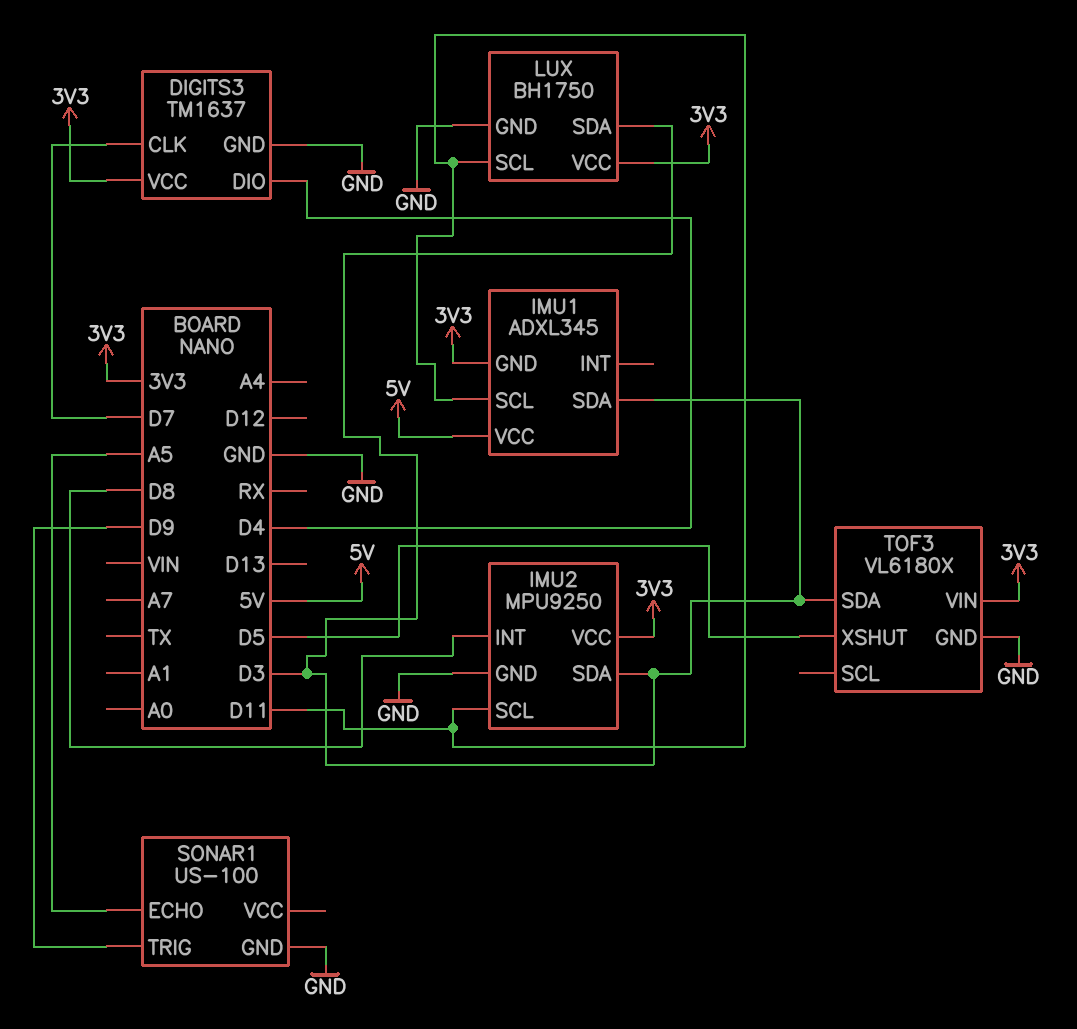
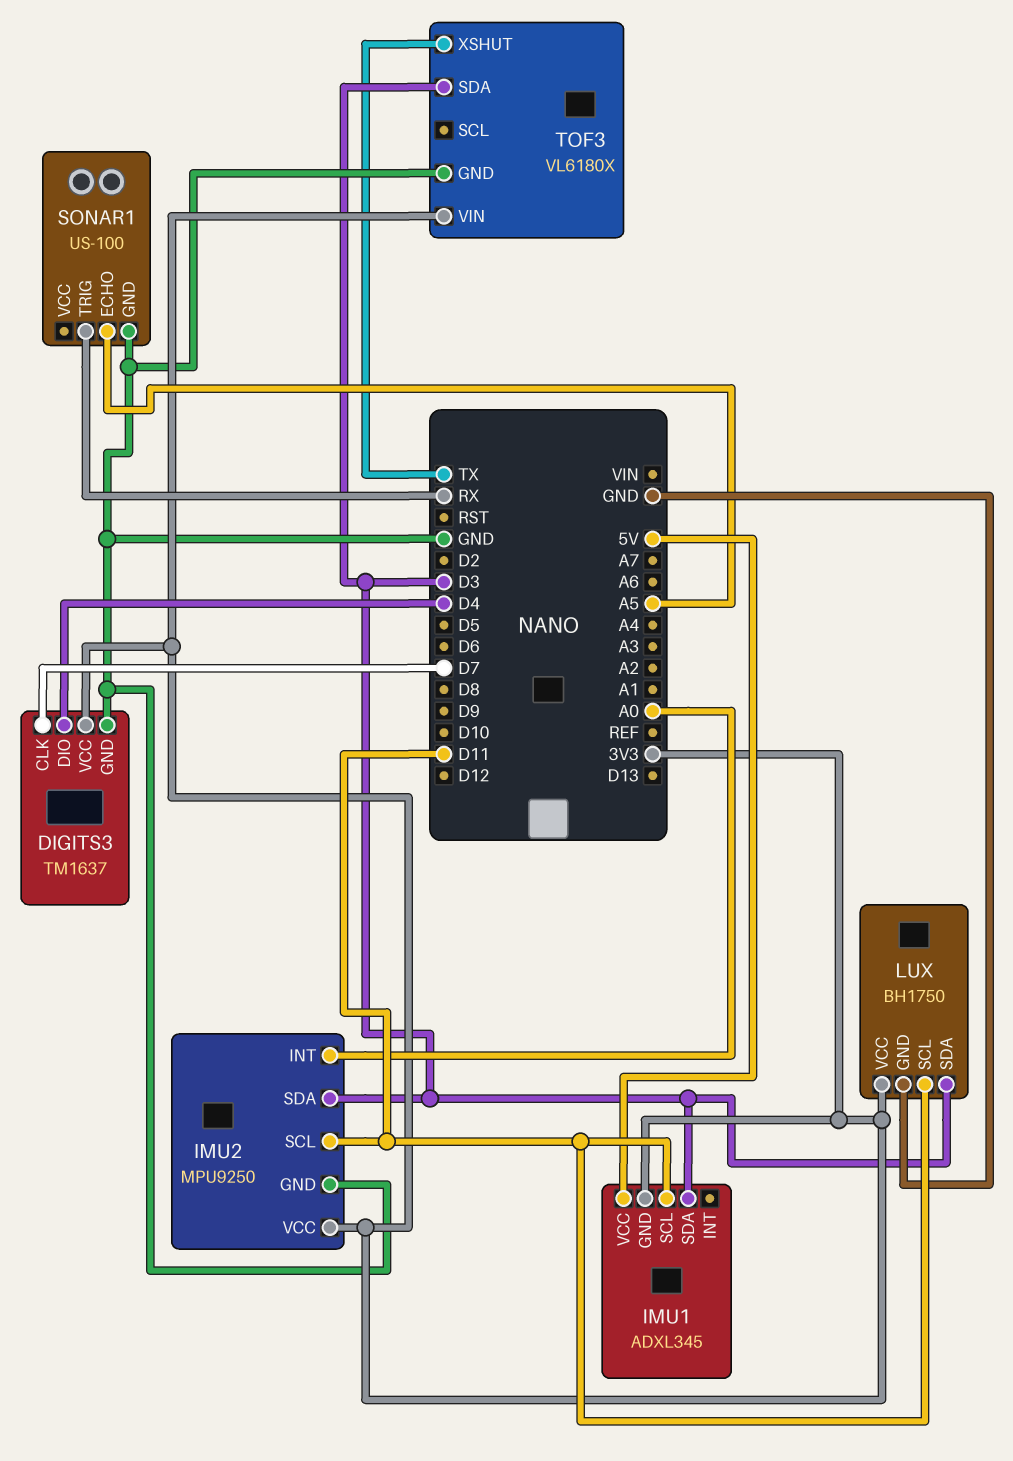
IMU2 pin INT: D8 -> A0
SONAR1 pin TRIG: D9 -> RX
TOF3 pin XSHUT: D5 -> TX

